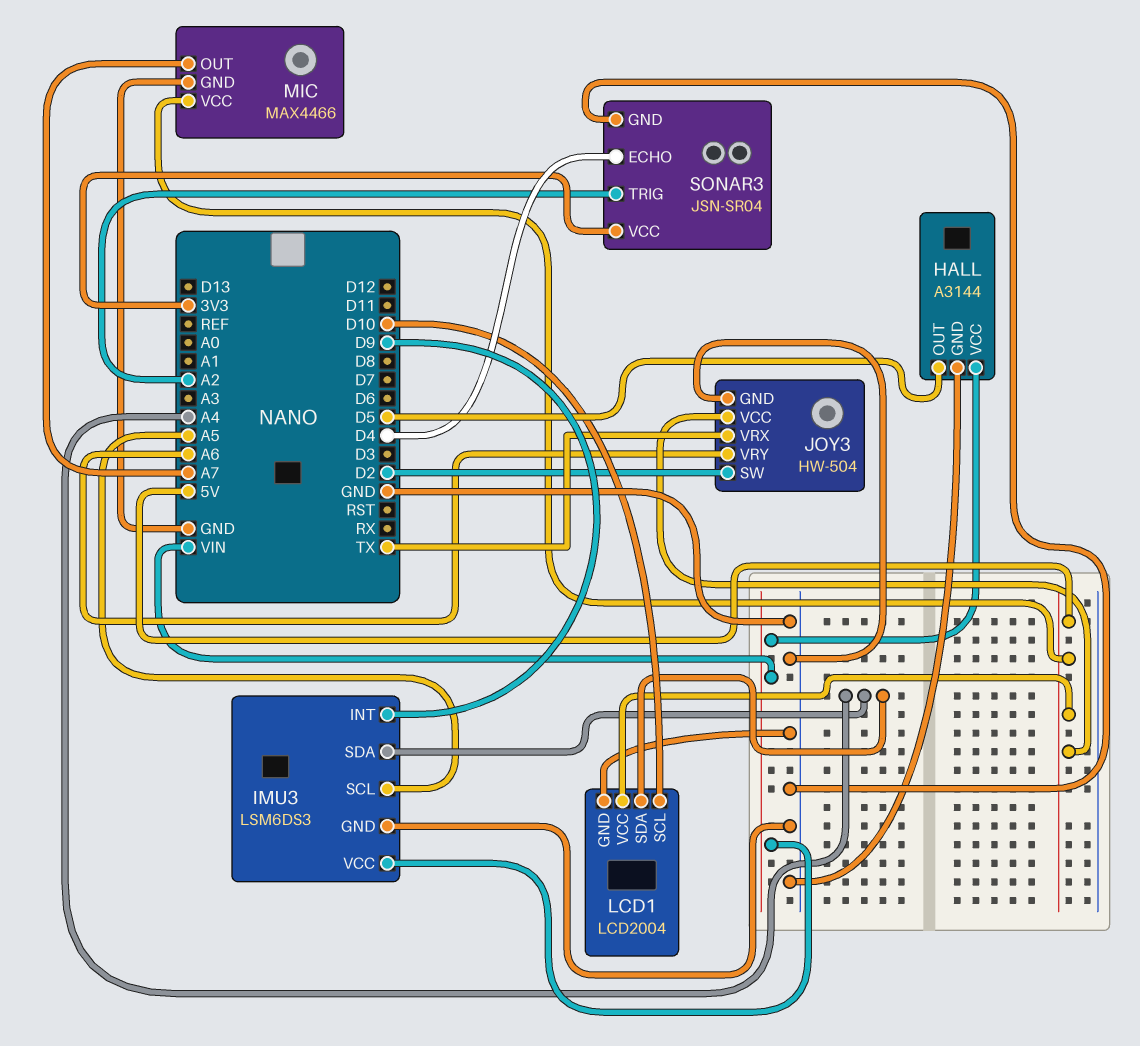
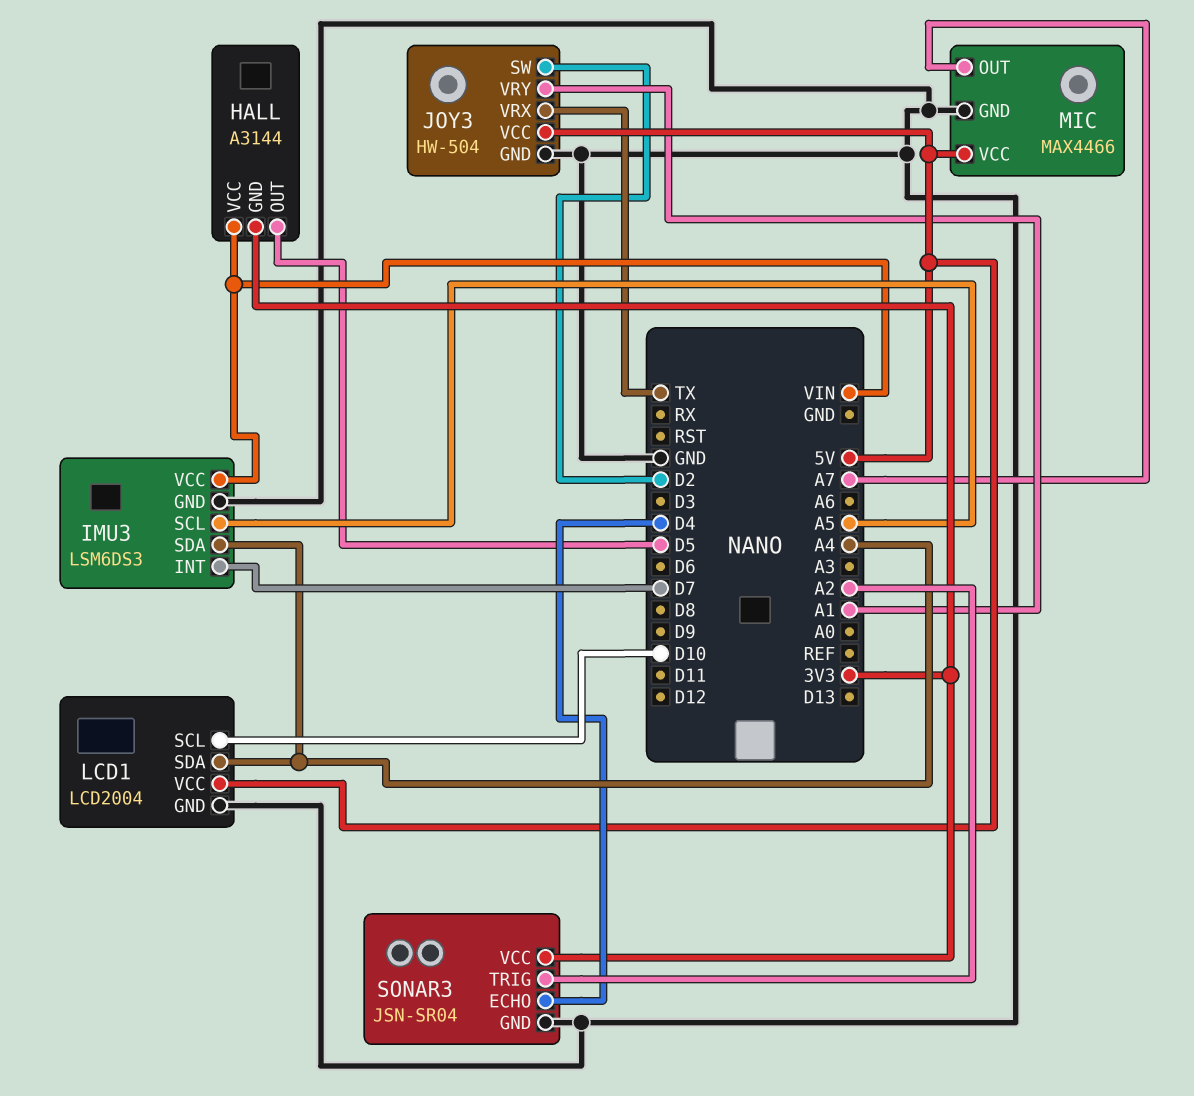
HALL pin GND: GND -> 3V3
IMU3 pin INT: D9 -> D7
JOY3 pin VRY: A6 -> A1

